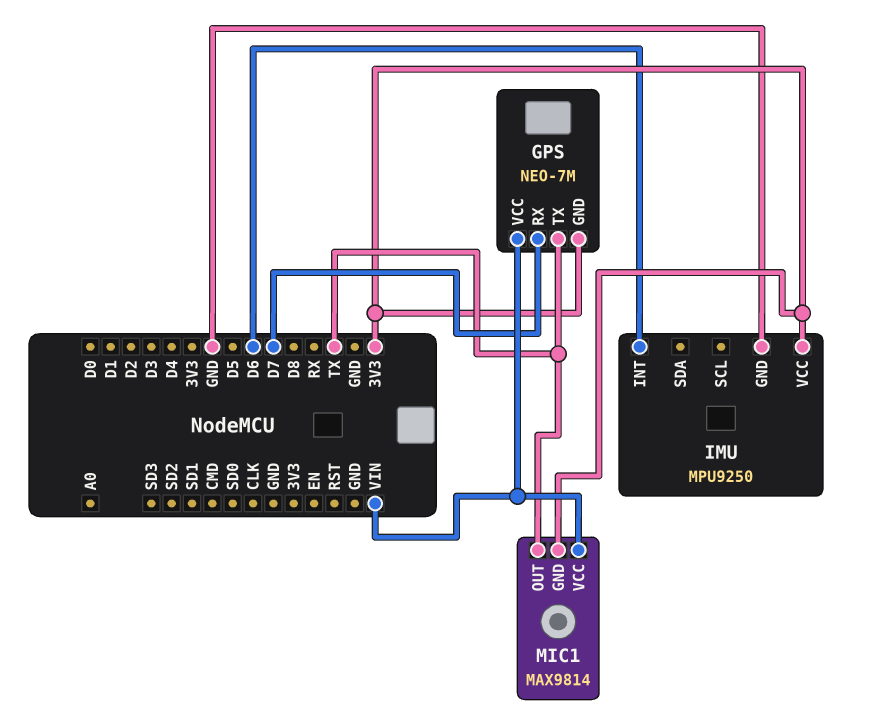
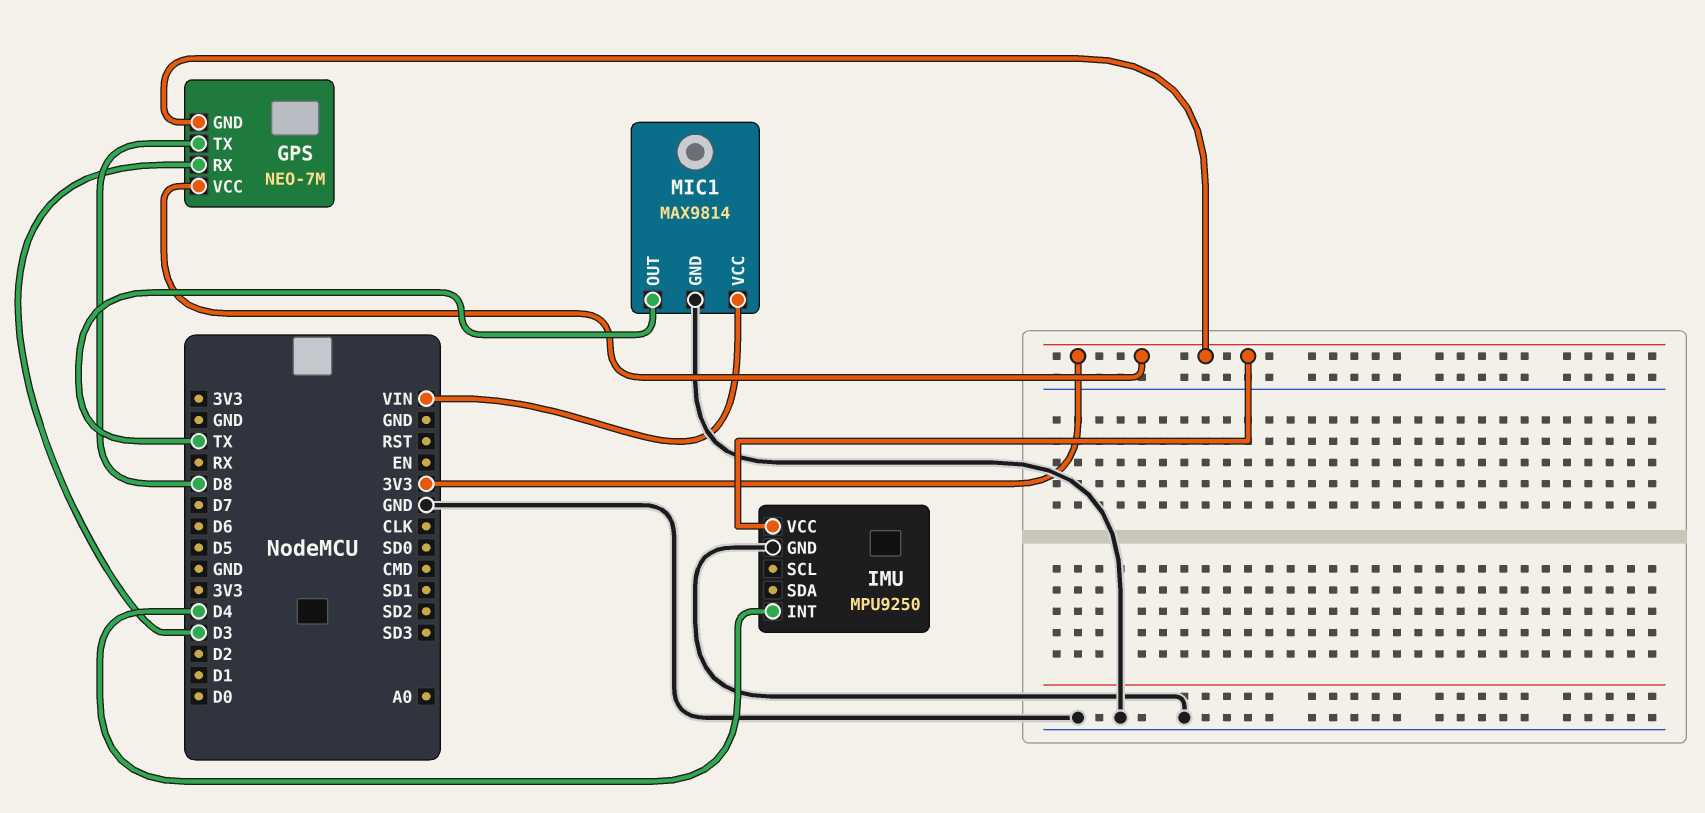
GPS pin RX: D7 -> D3
GPS pin TX: TX -> D8
GPS pin VCC: VIN -> 3V3
IMU pin INT: D6 -> D4
MIC1 pin GND: 3V3 -> GND

